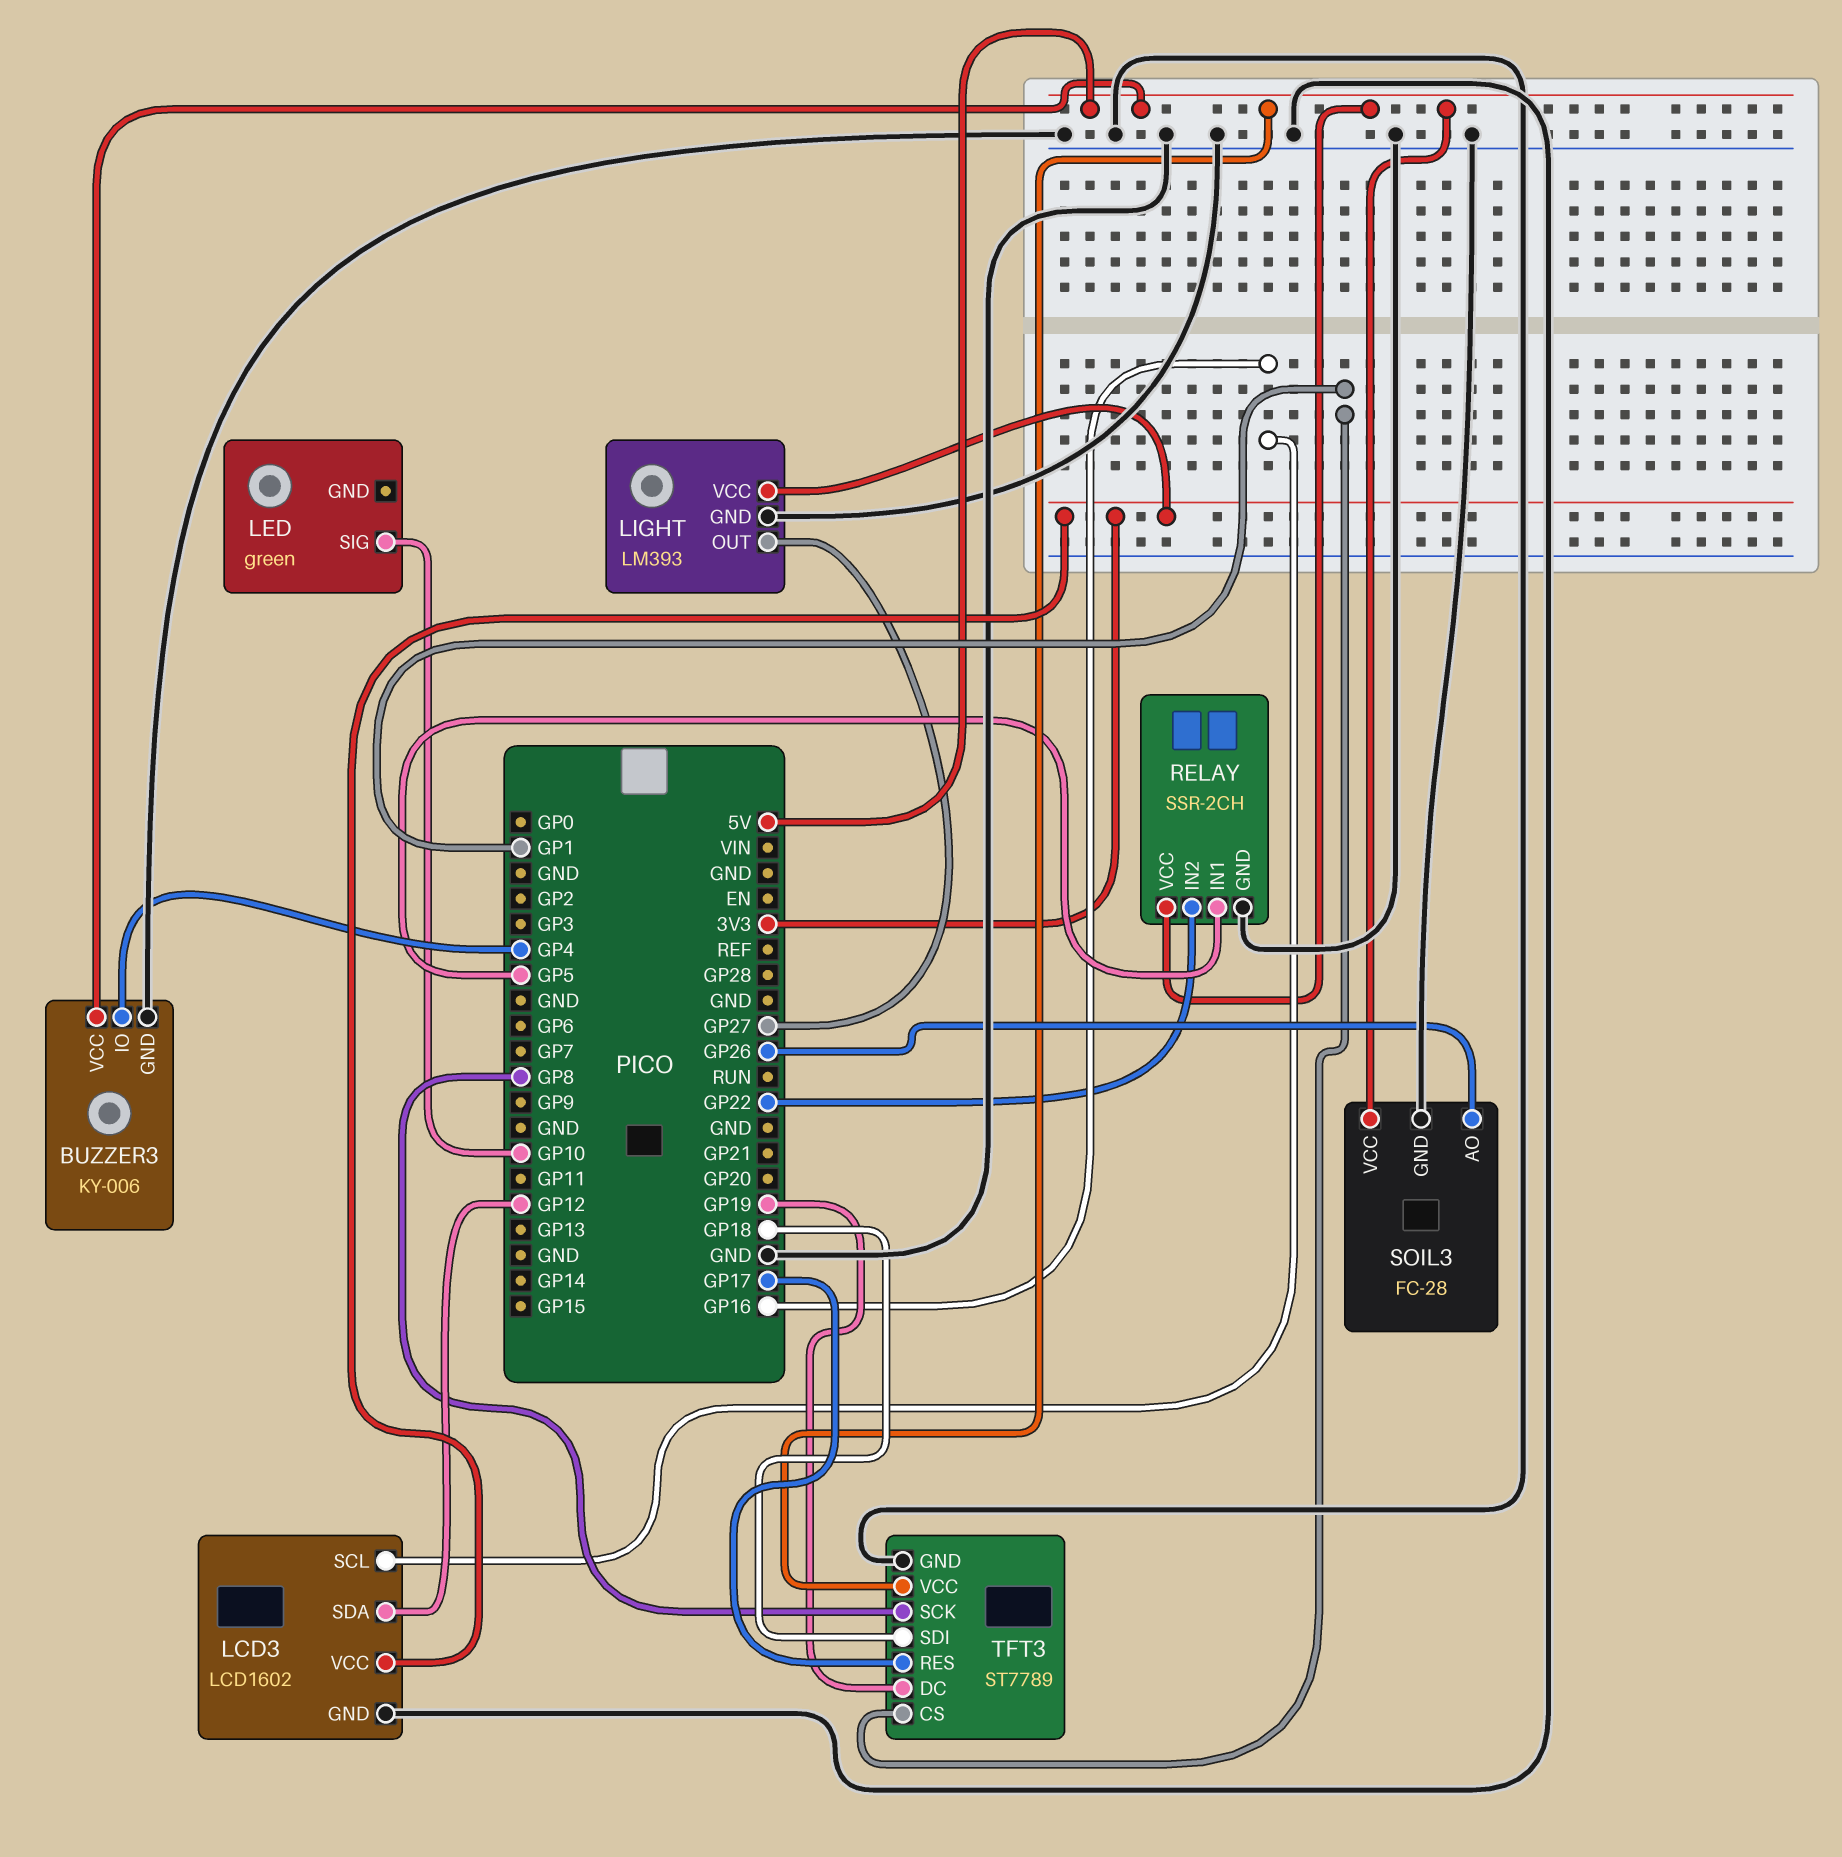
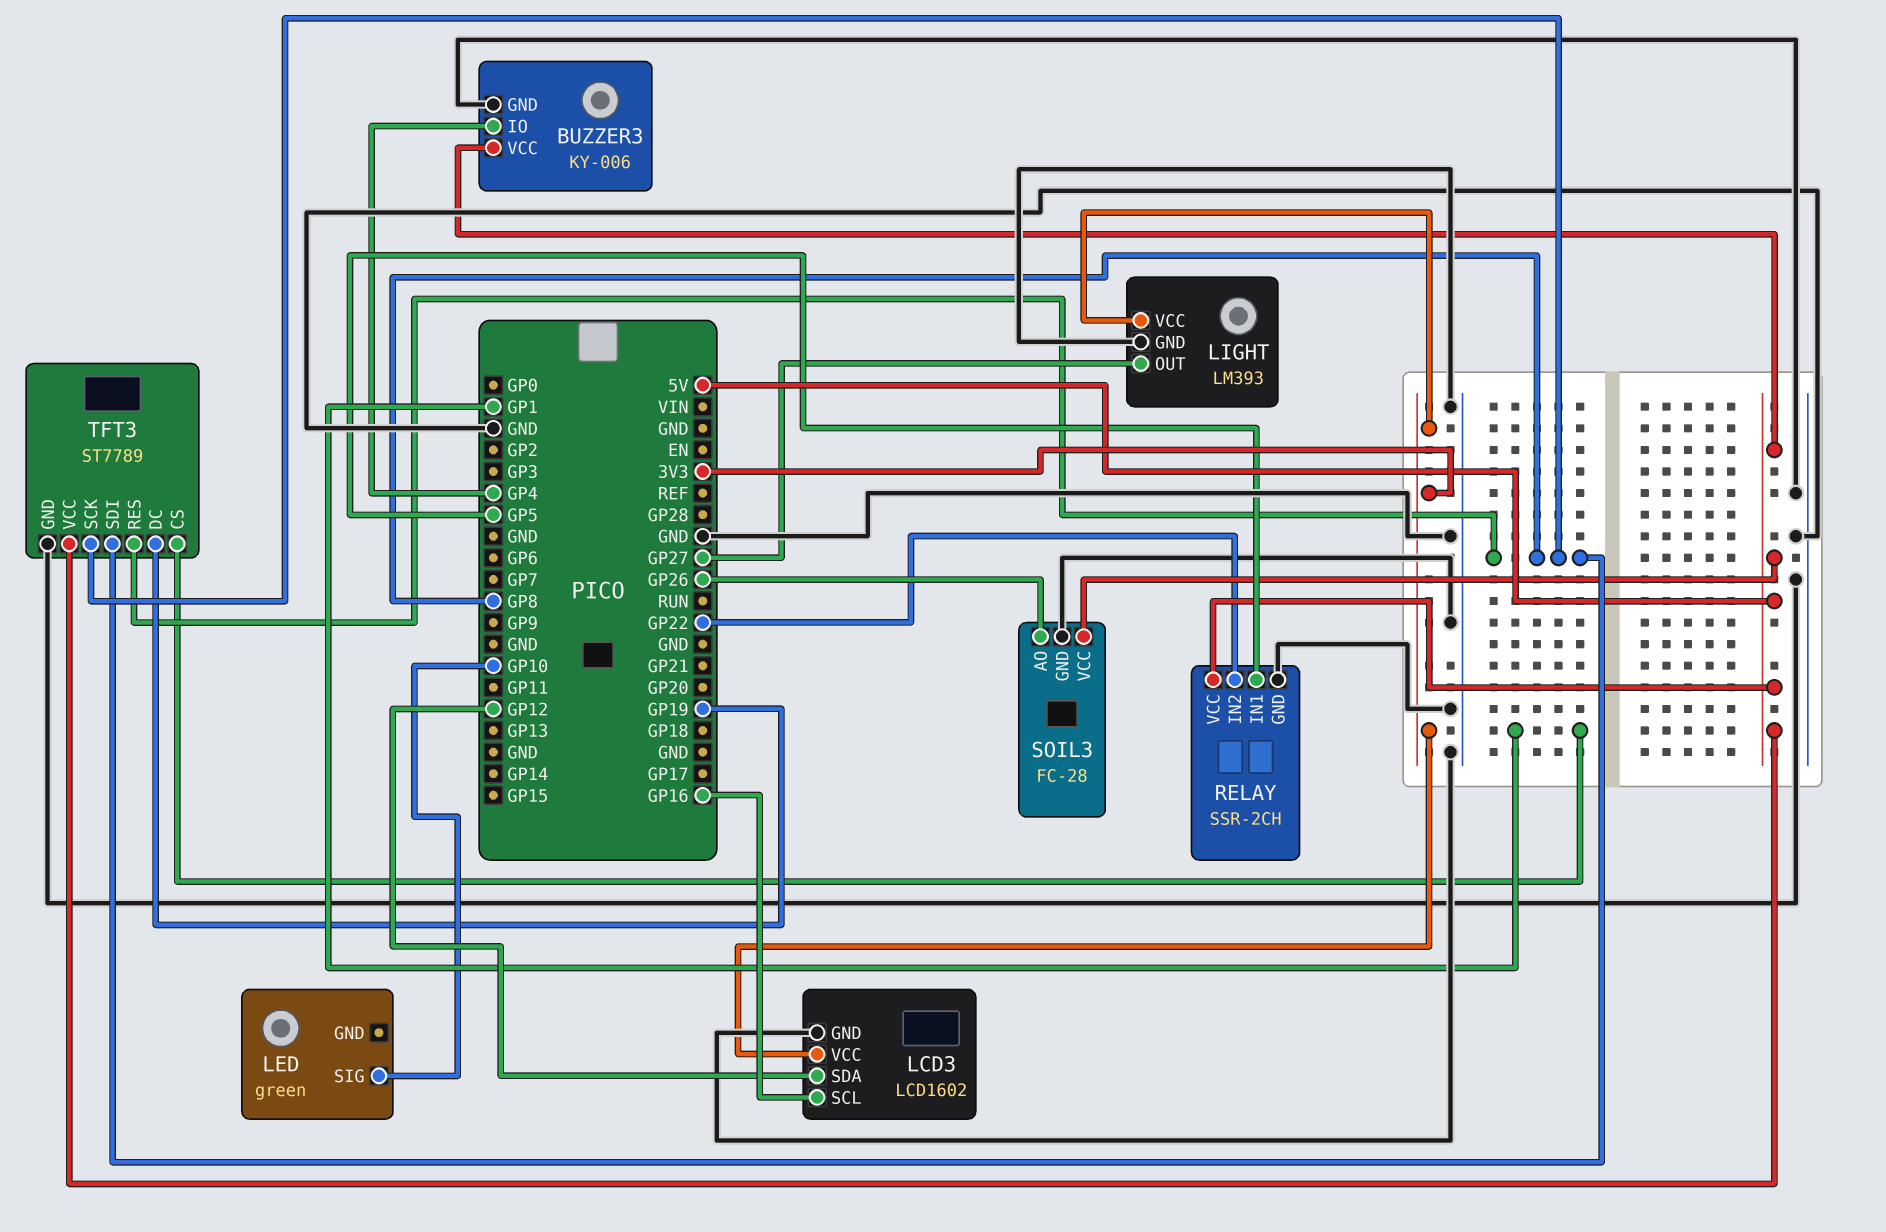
TFT3 pin RES: GP17 -> GP8
TFT3 pin SDI: GP18 -> GP8

